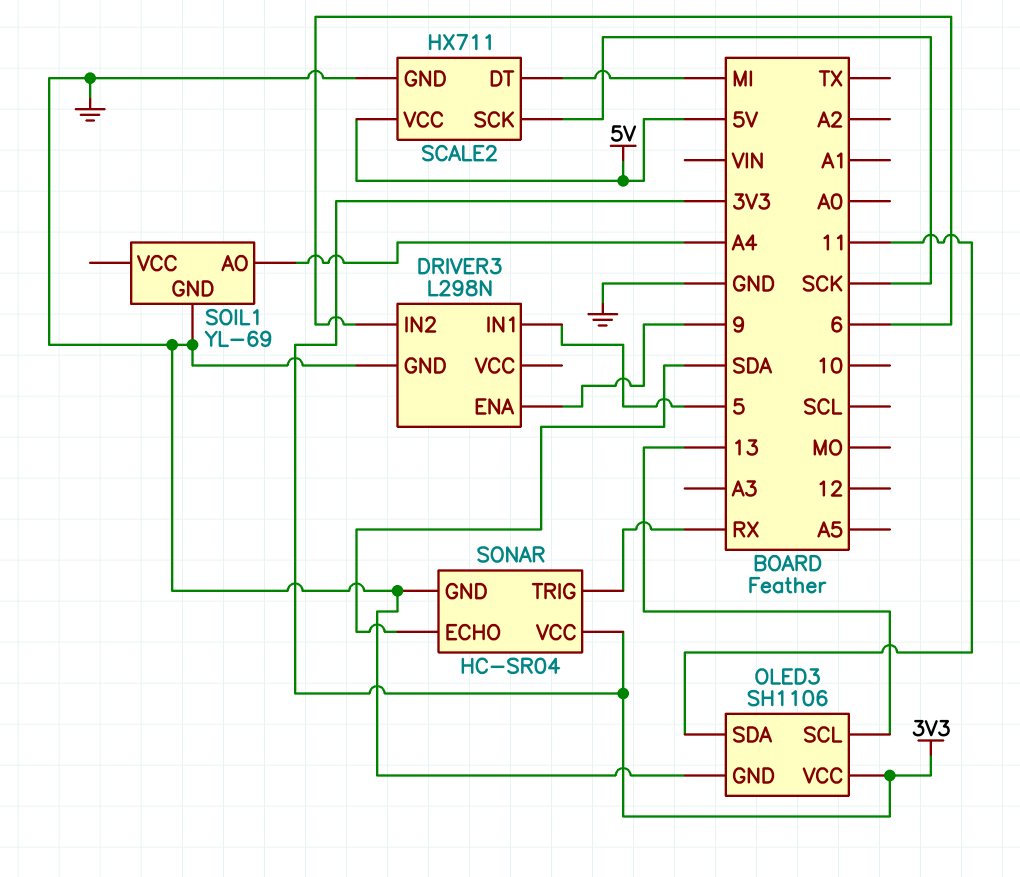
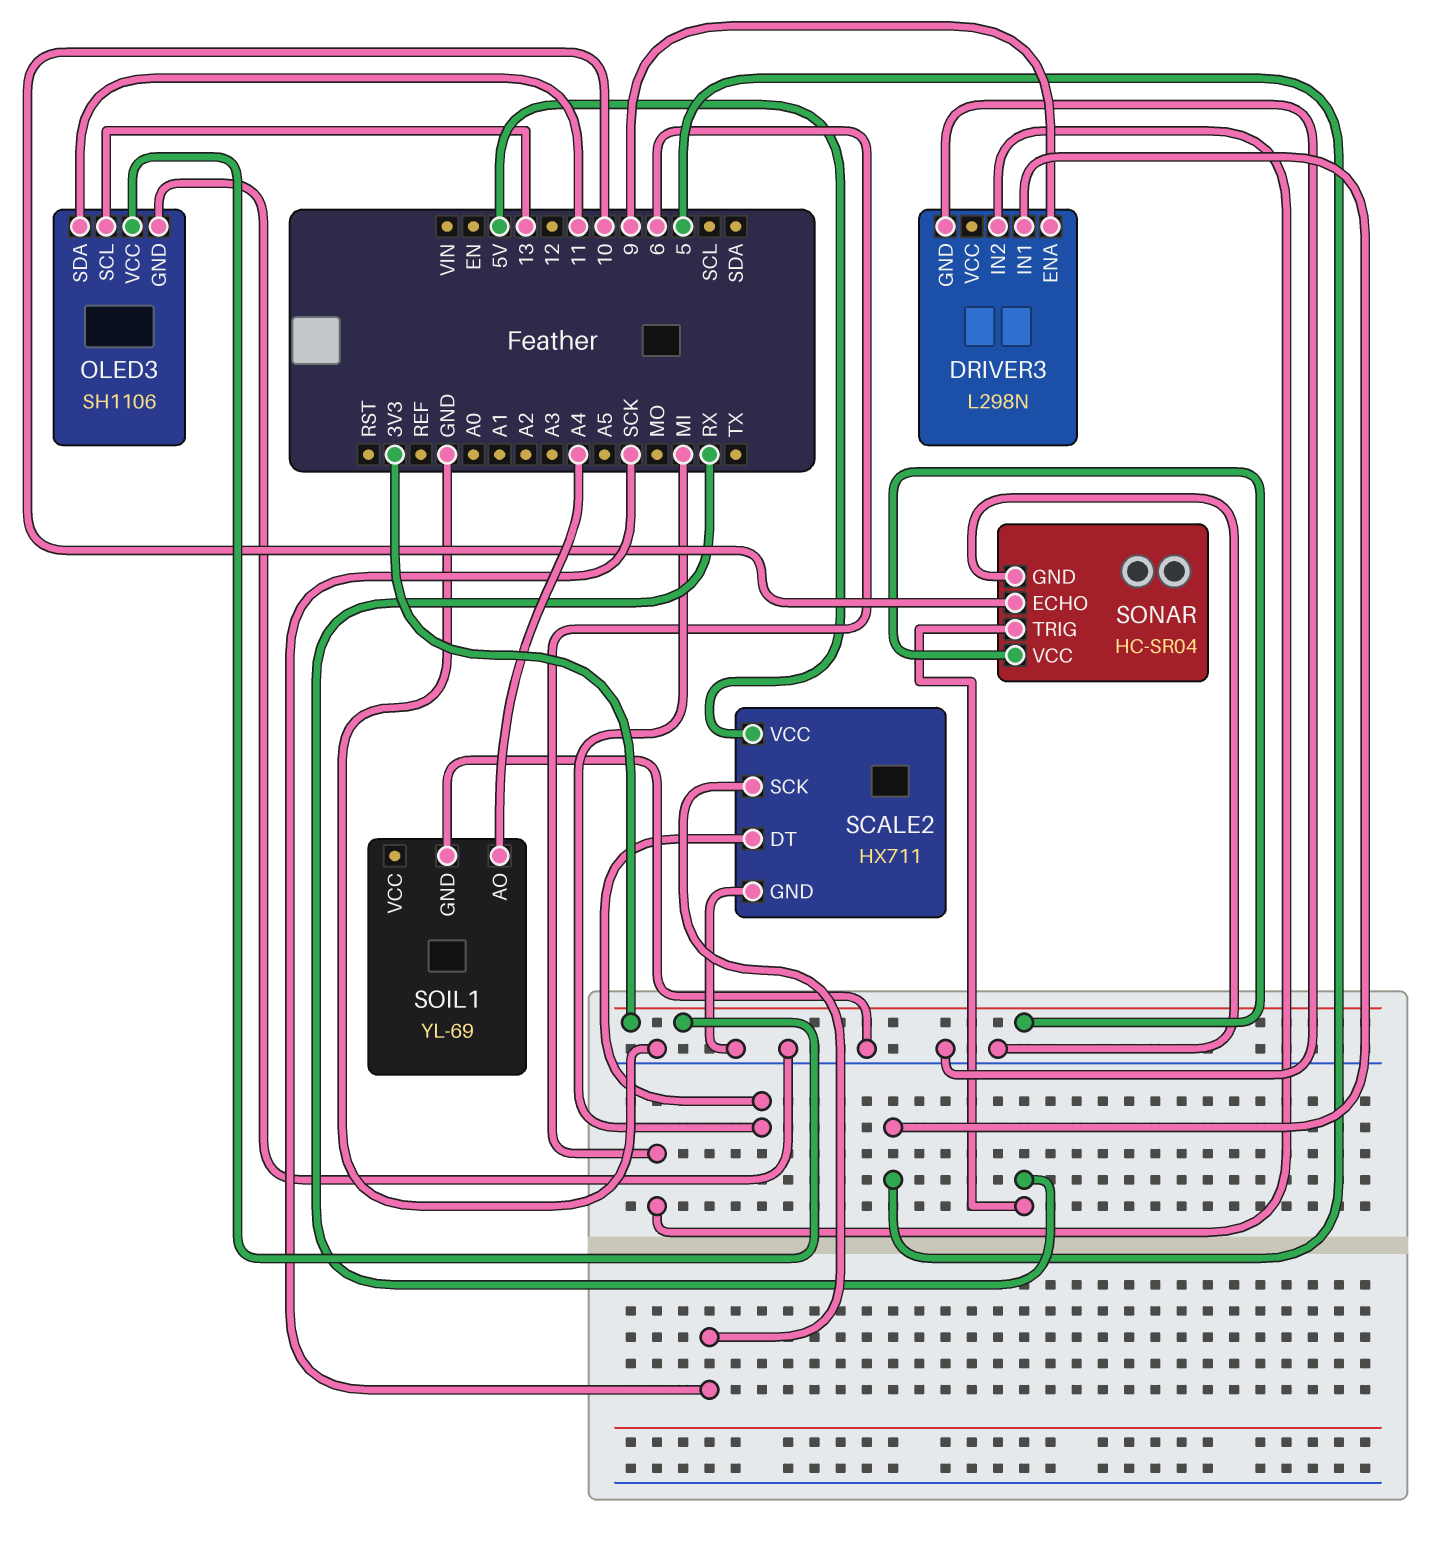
SONAR pin ECHO: SDA -> 10

